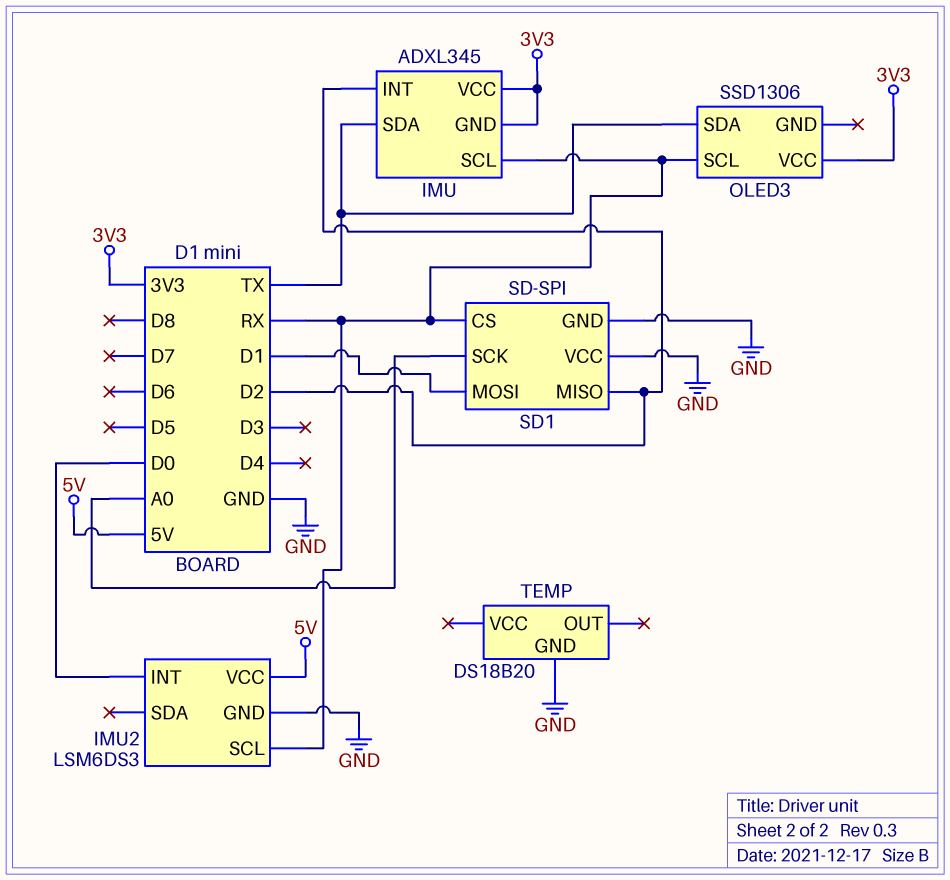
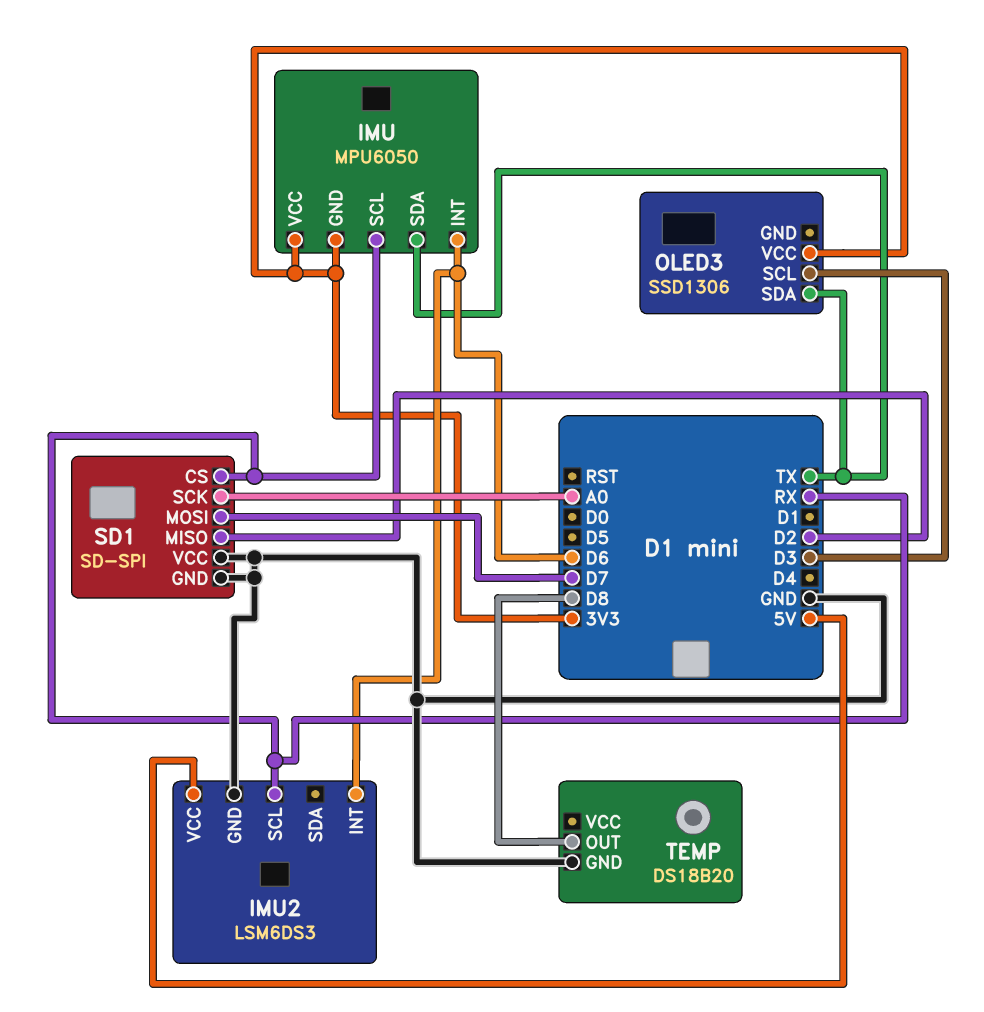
IMU: ADXL345 -> MPU6050
IMU pin INT: D2 -> D6
IMU2 pin INT: D0 -> D6
OLED3 pin SCL: RX -> D3
SD1 pin MOSI: D1 -> D7
TEMP pin OUT: none -> D8

